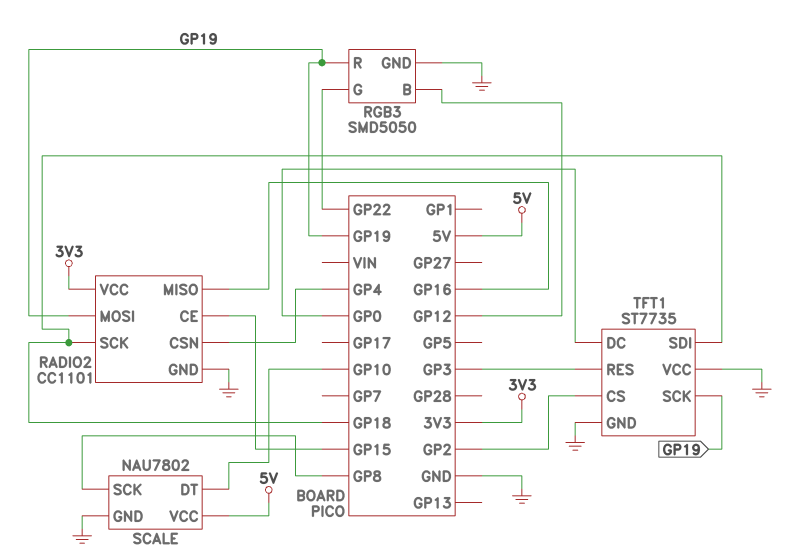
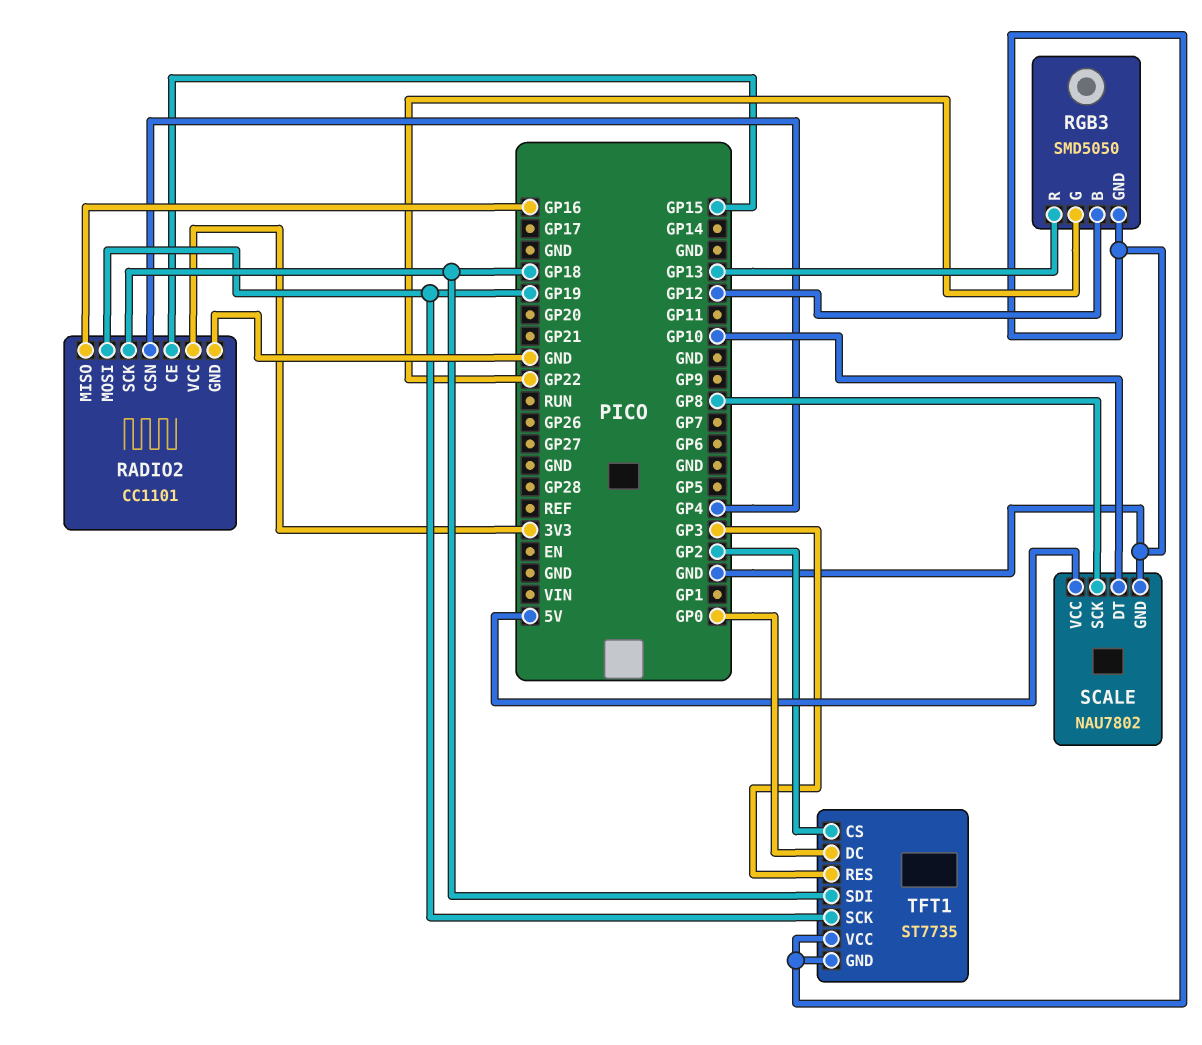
RGB3 pin R: GP19 -> GP13

